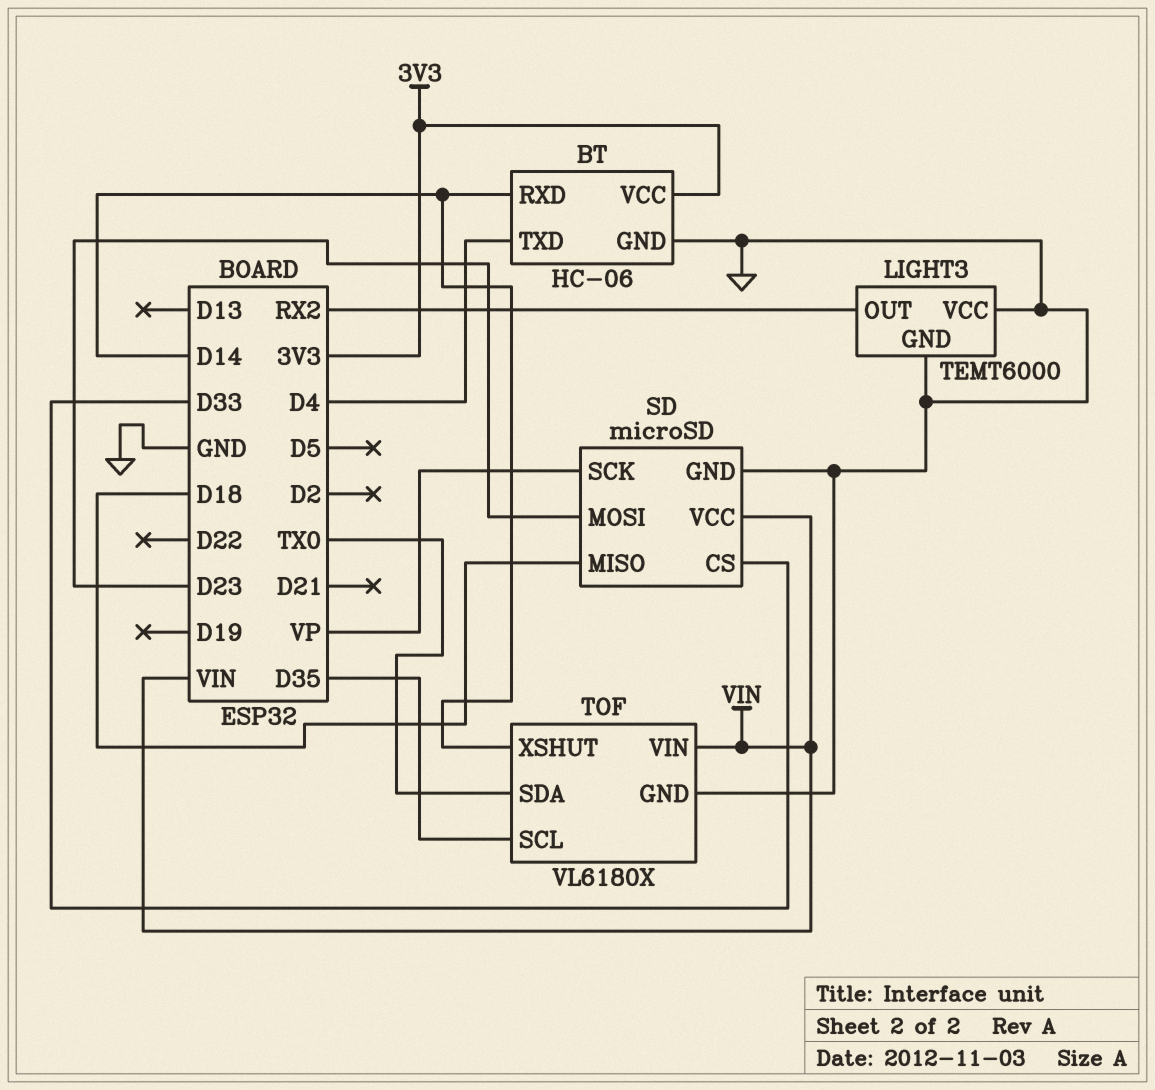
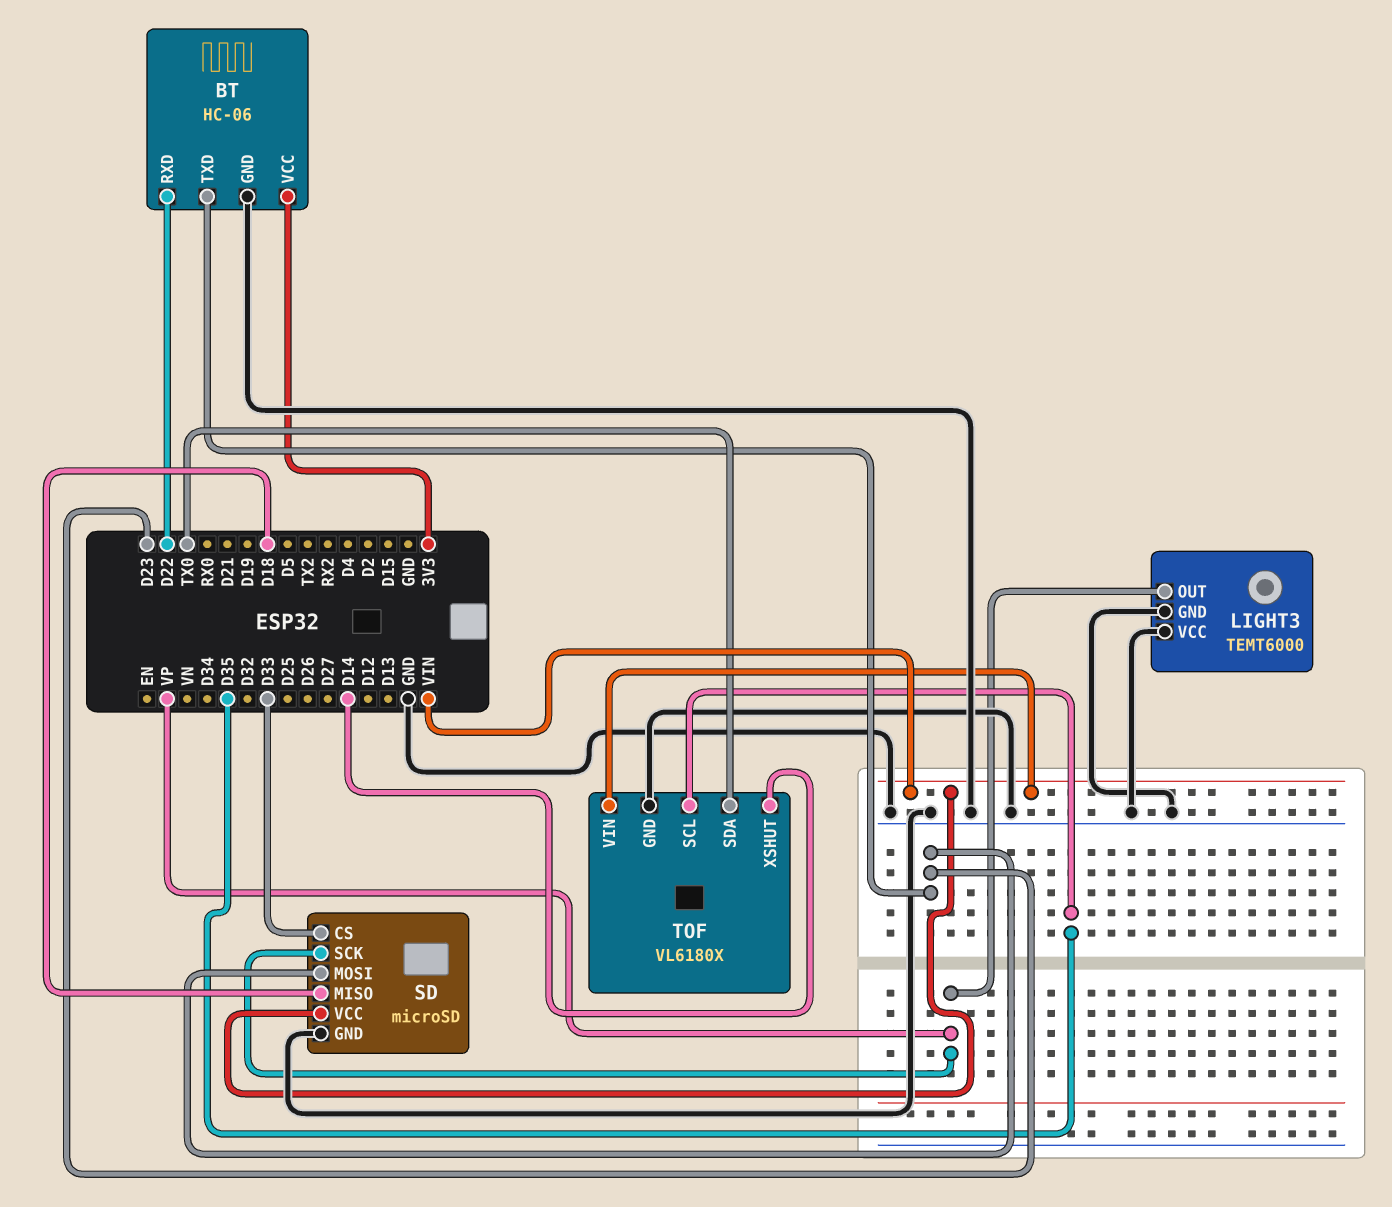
BT pin RXD: D14 -> D22
BT pin TXD: D4 -> D23
LIGHT3 pin OUT: RX2 -> VP

